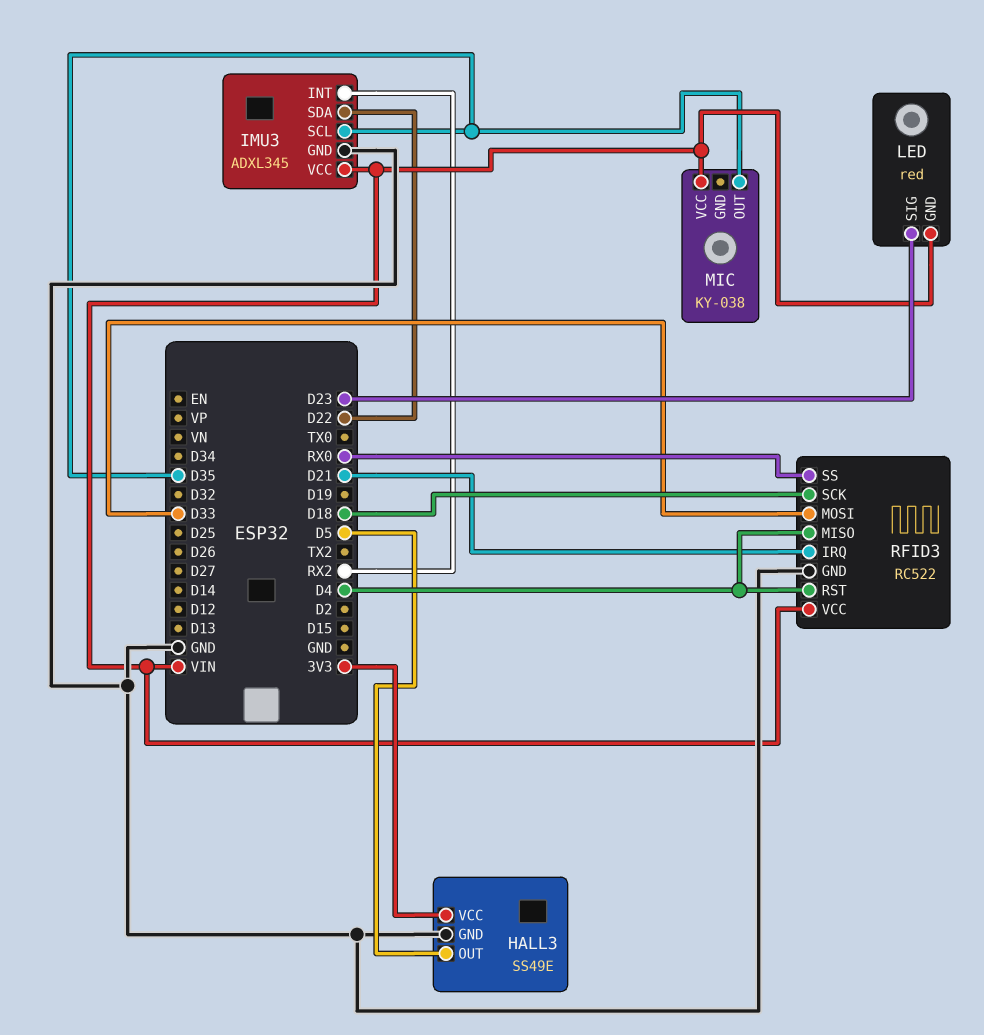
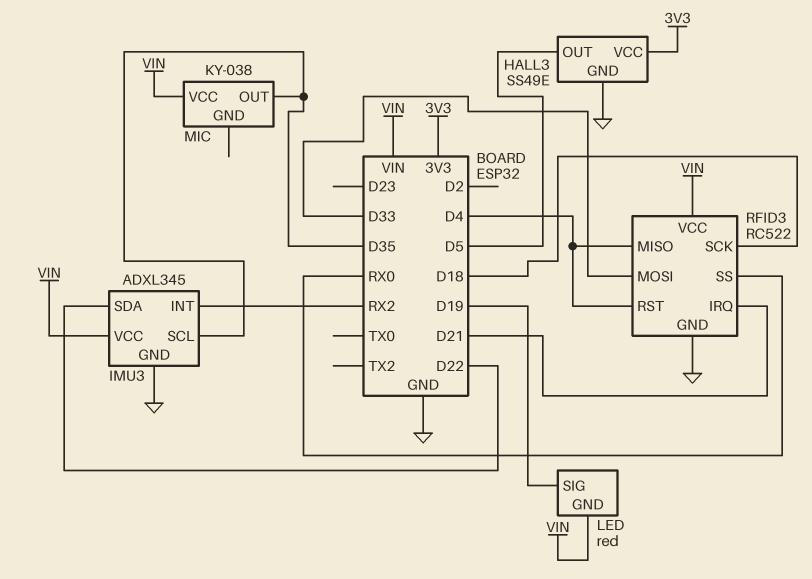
LED pin SIG: D23 -> D19

